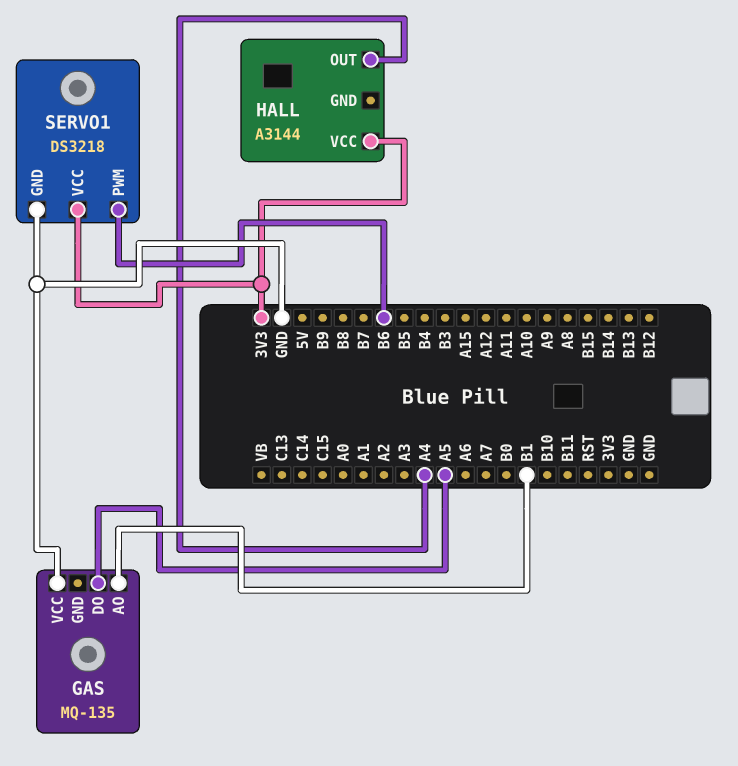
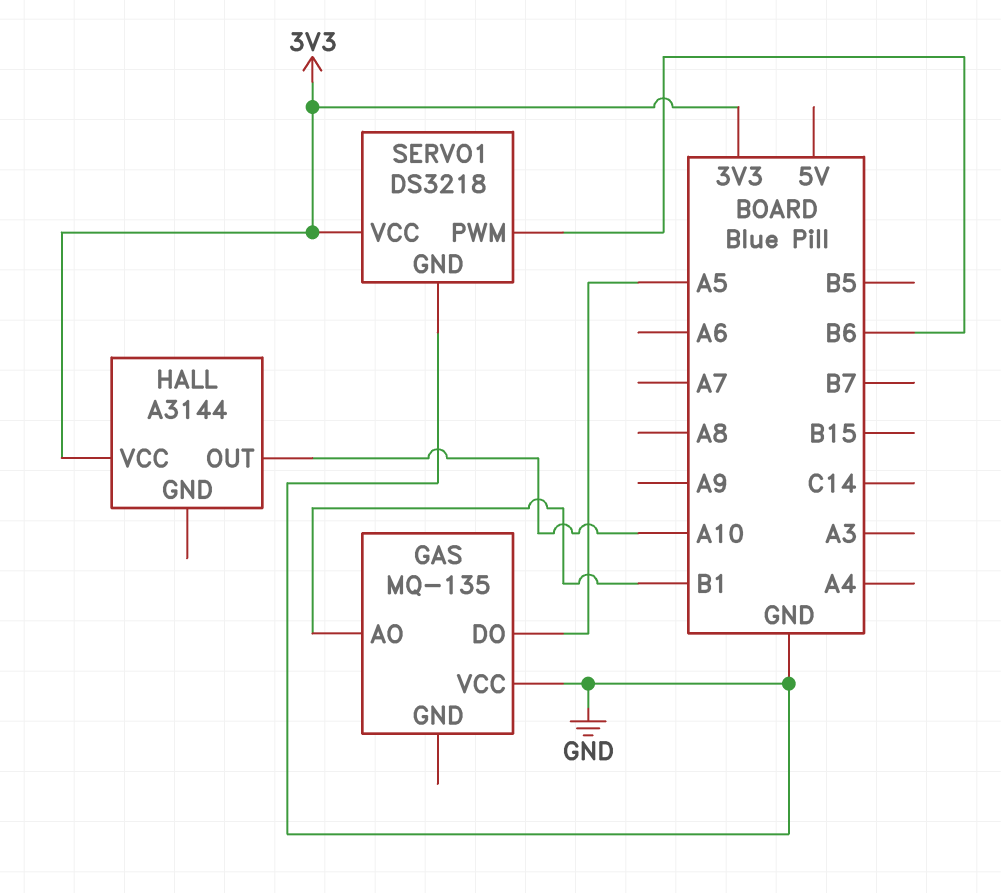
HALL pin OUT: A4 -> A10

